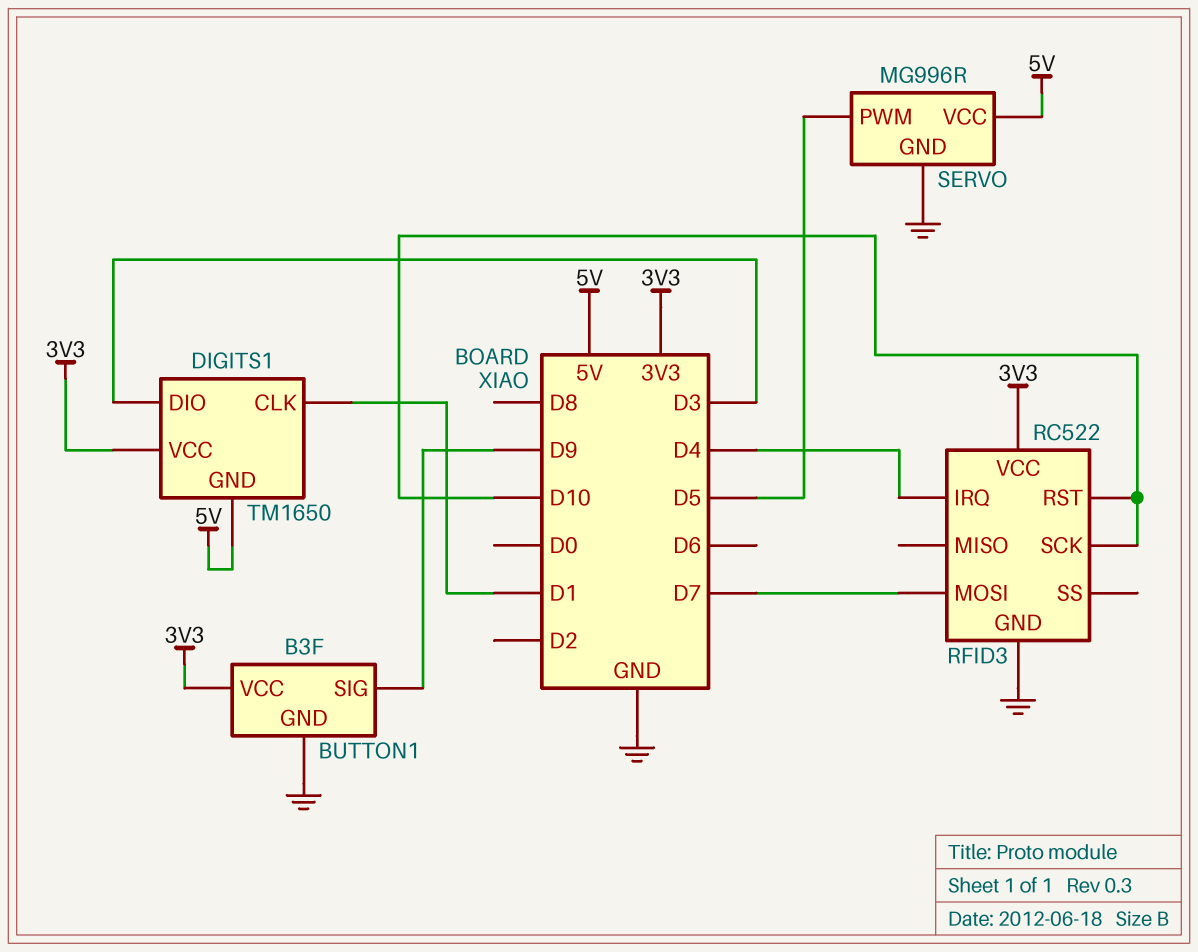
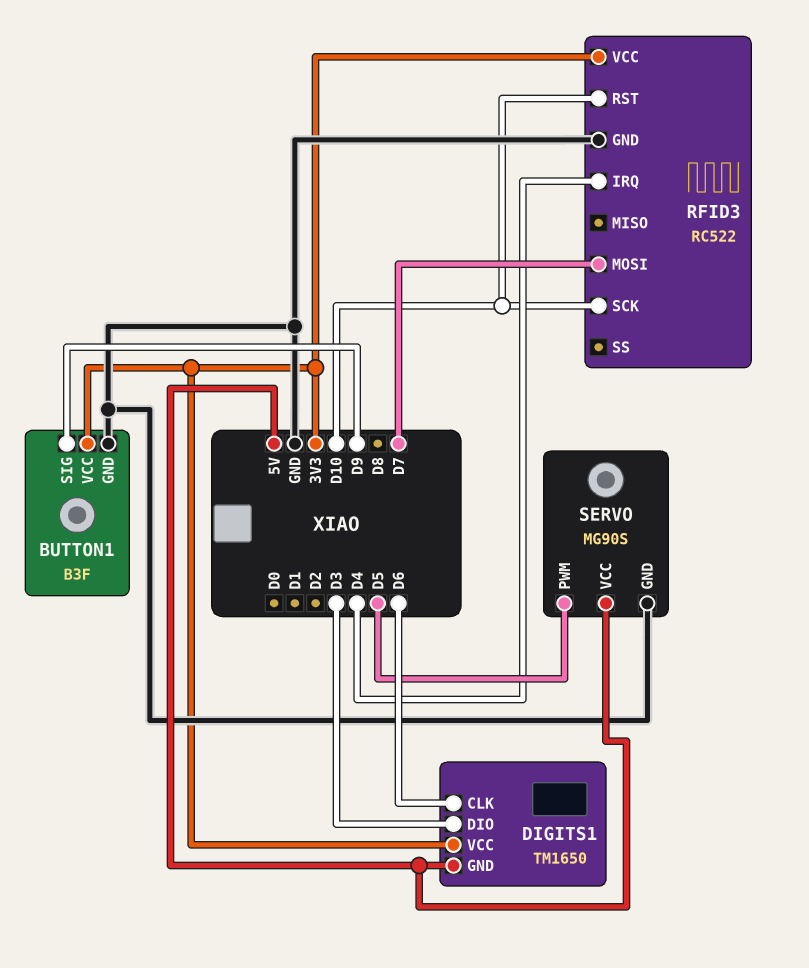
DIGITS1 pin CLK: D1 -> D6
SERVO: MG996R -> MG90S

